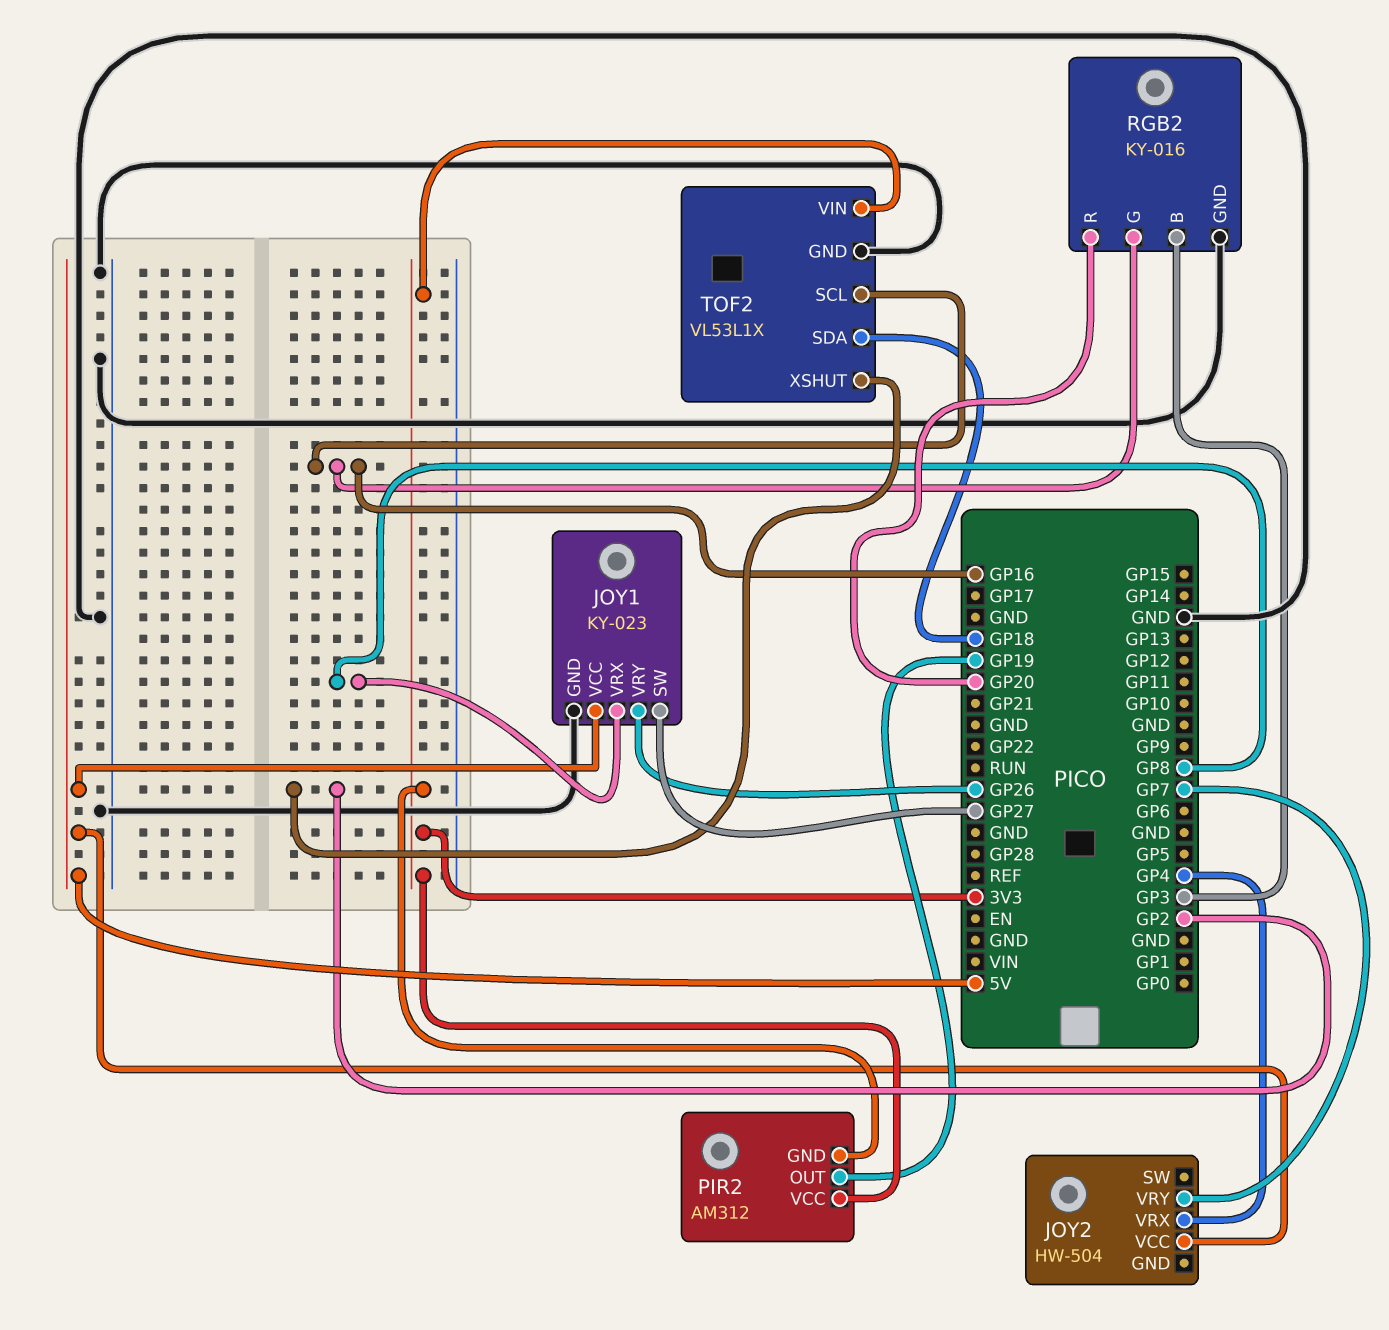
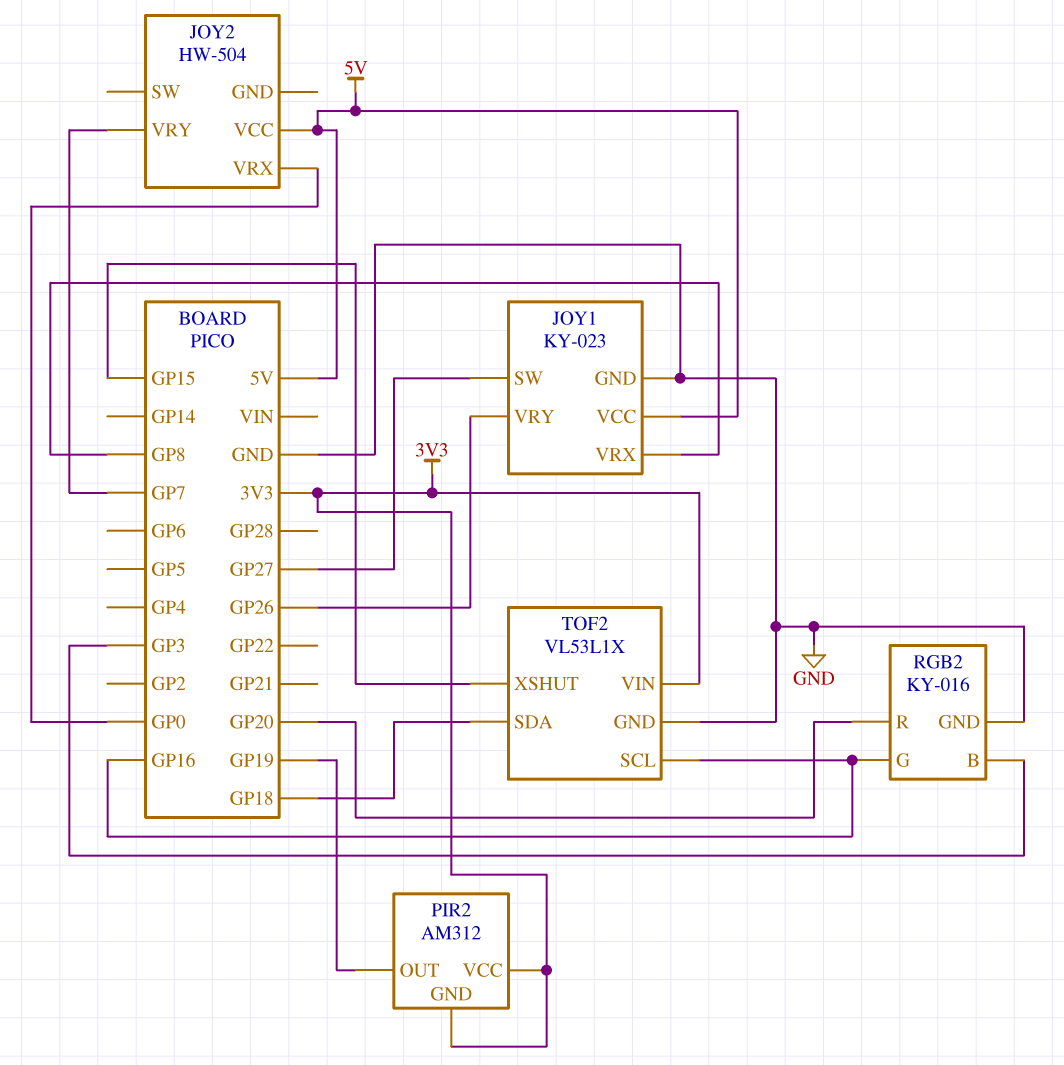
JOY2 pin VRX: GP4 -> GP0
TOF2 pin XSHUT: GP2 -> GP15

